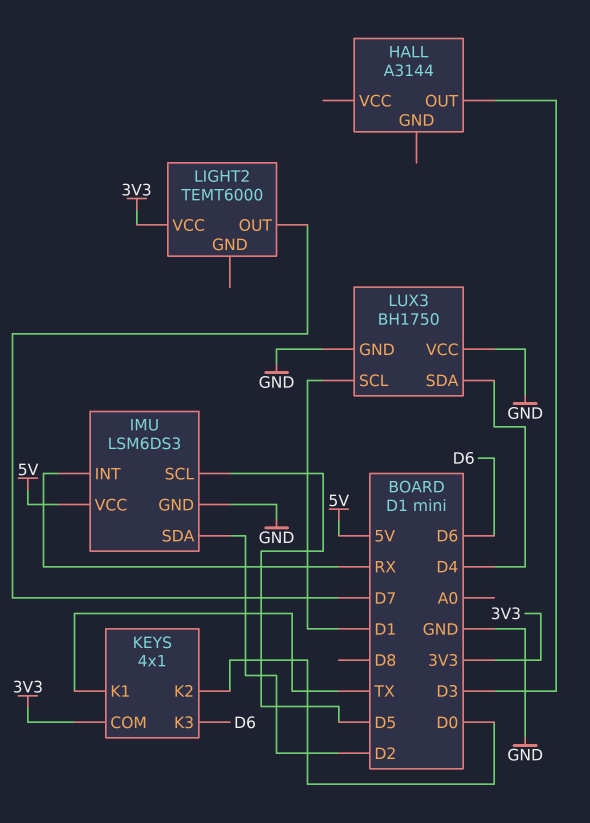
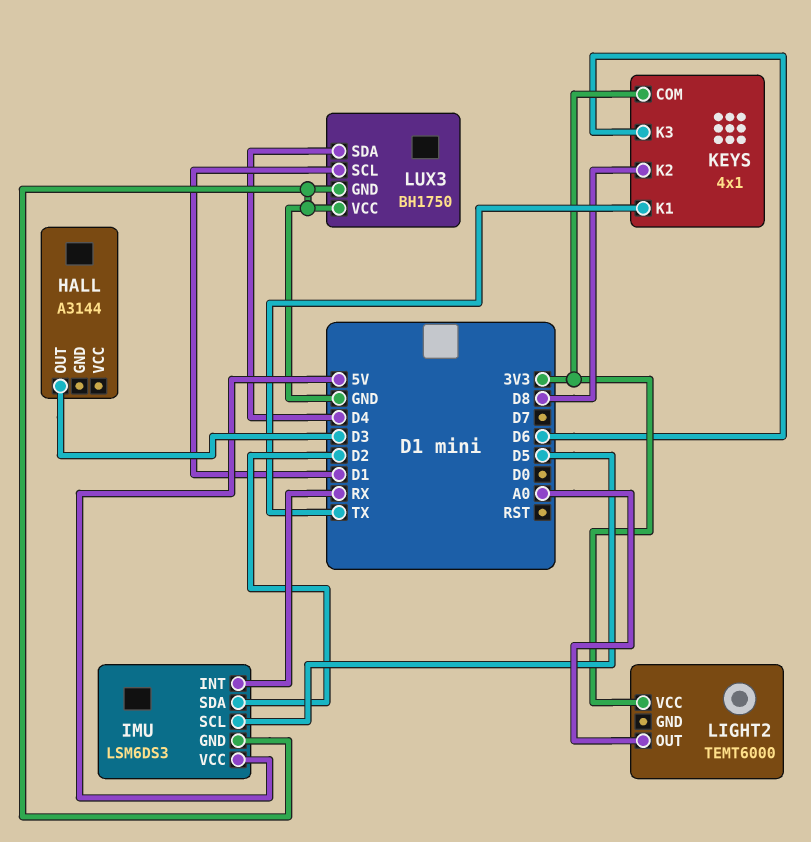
KEYS pin K2: D0 -> D8
LIGHT2 pin OUT: D7 -> A0

